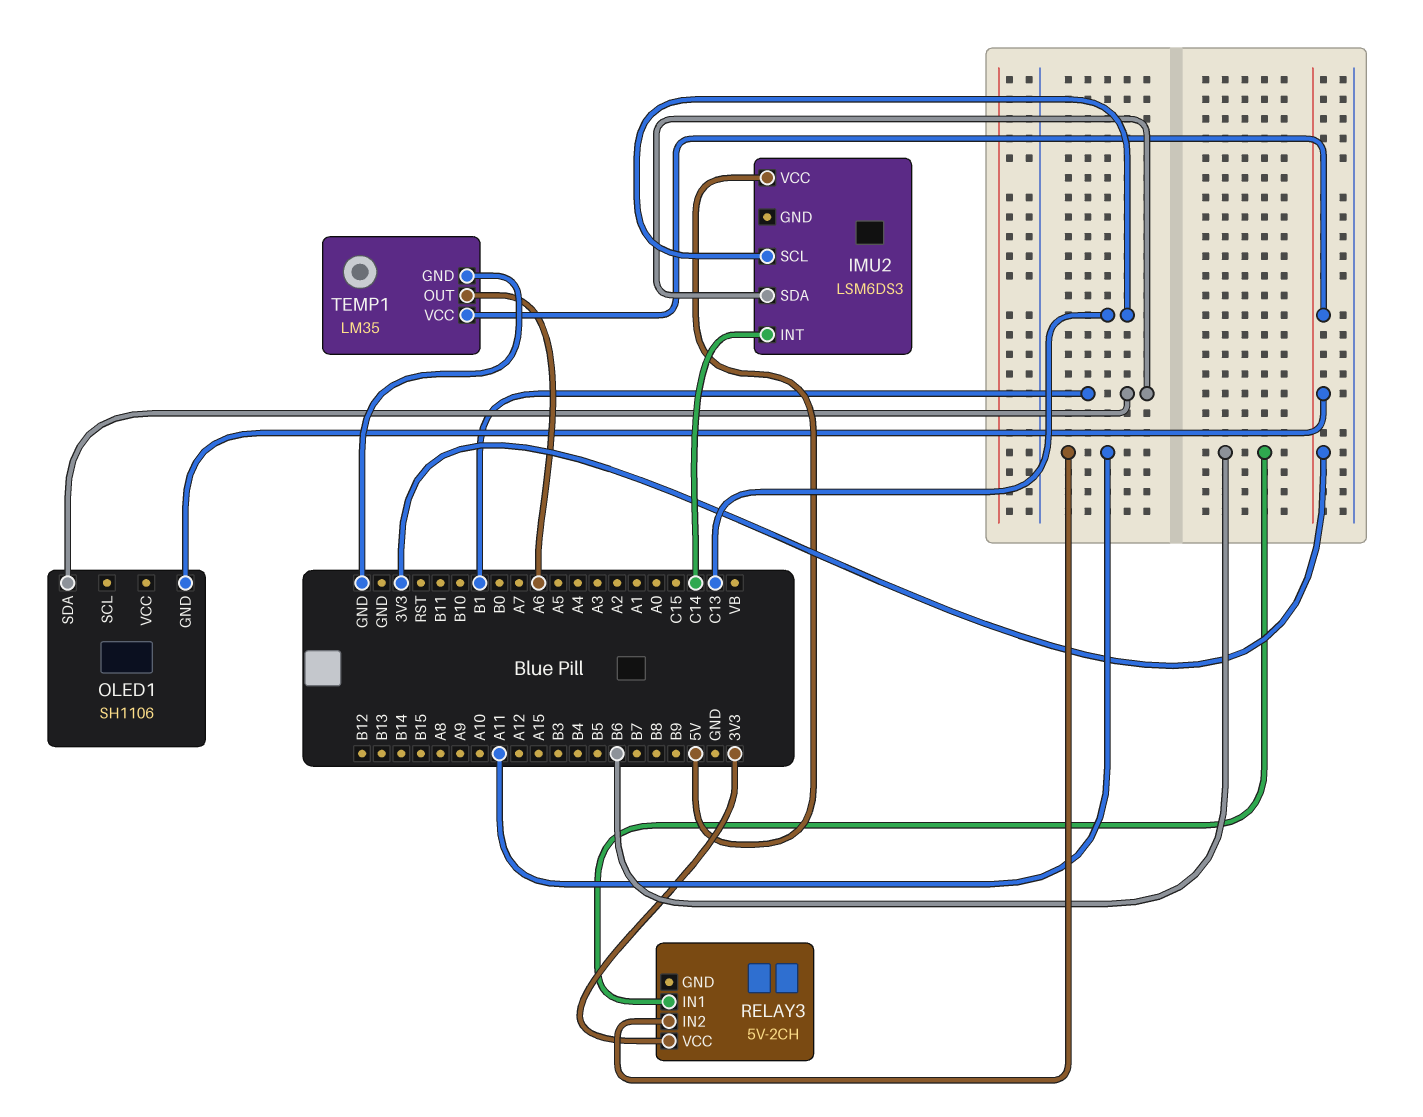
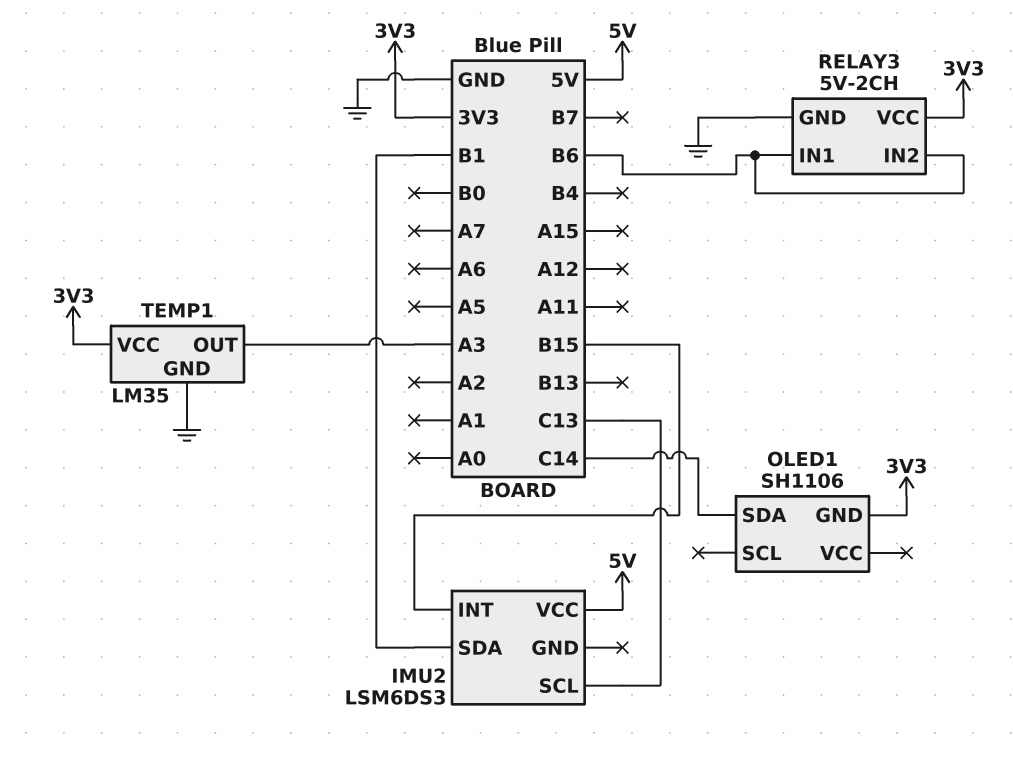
IMU2 pin INT: C14 -> B15
OLED1 pin SDA: B1 -> C14
RELAY3 pin GND: none -> GND
RELAY3 pin IN2: A11 -> B6
TEMP1 pin OUT: A6 -> A3

